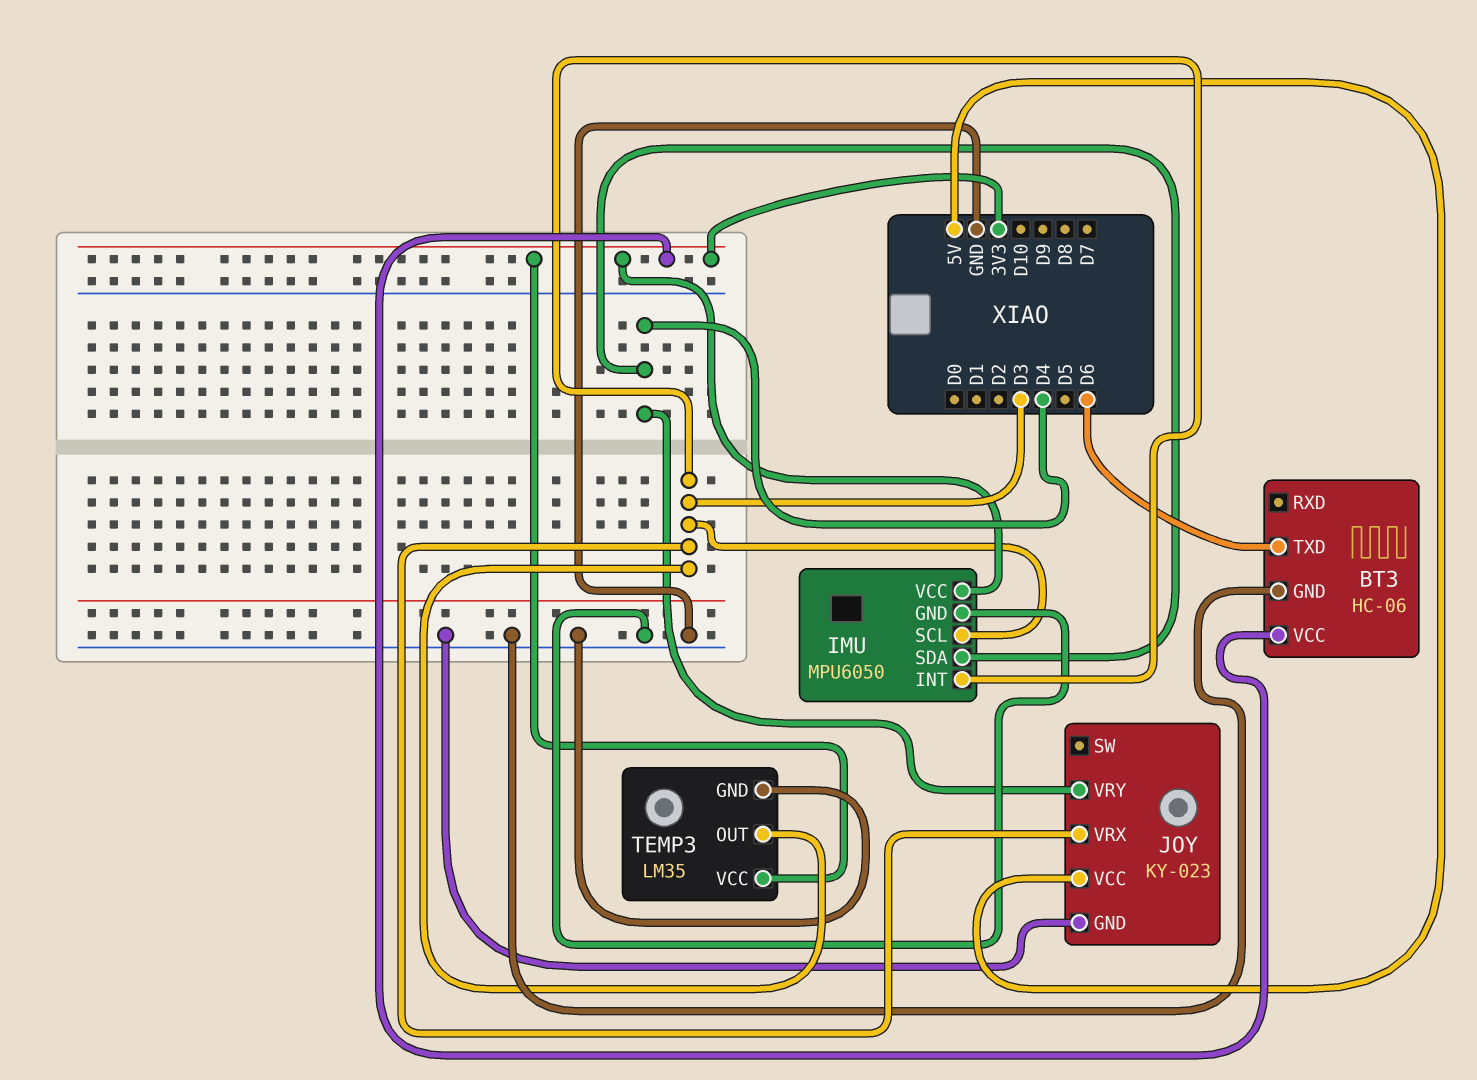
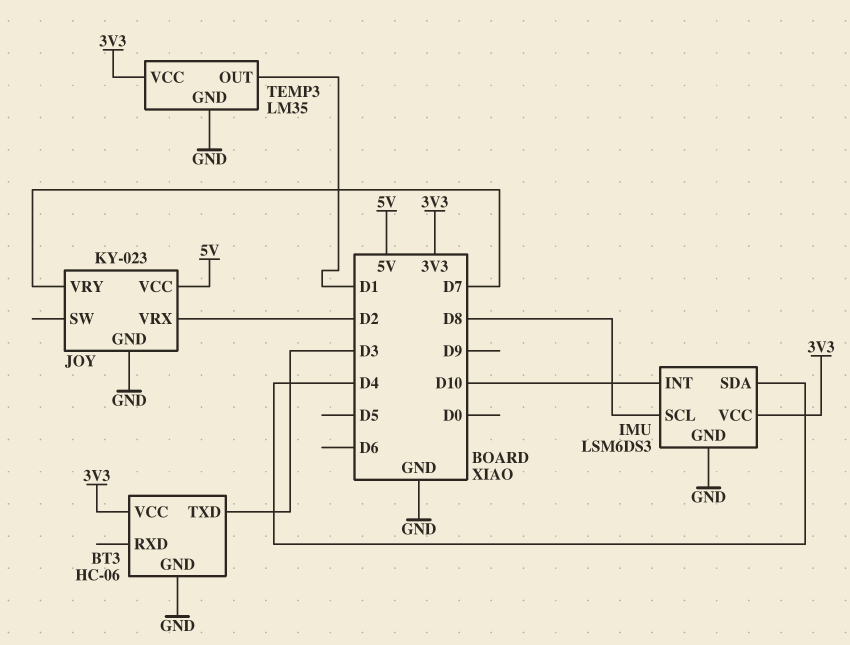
BT3 pin TXD: D6 -> D3
IMU: MPU6050 -> LSM6DS3
IMU pin INT: D3 -> D10
IMU pin SCL: D3 -> D8
JOY pin VRX: D3 -> D2
JOY pin VRY: D4 -> D7
TEMP3 pin OUT: D3 -> D1

